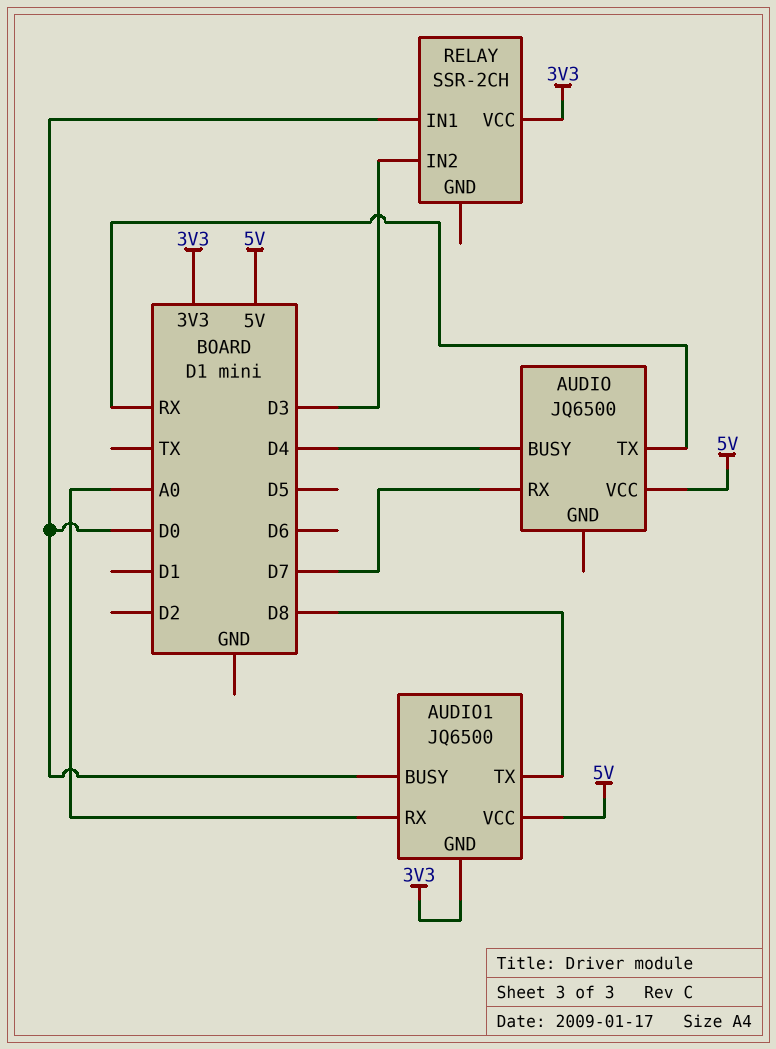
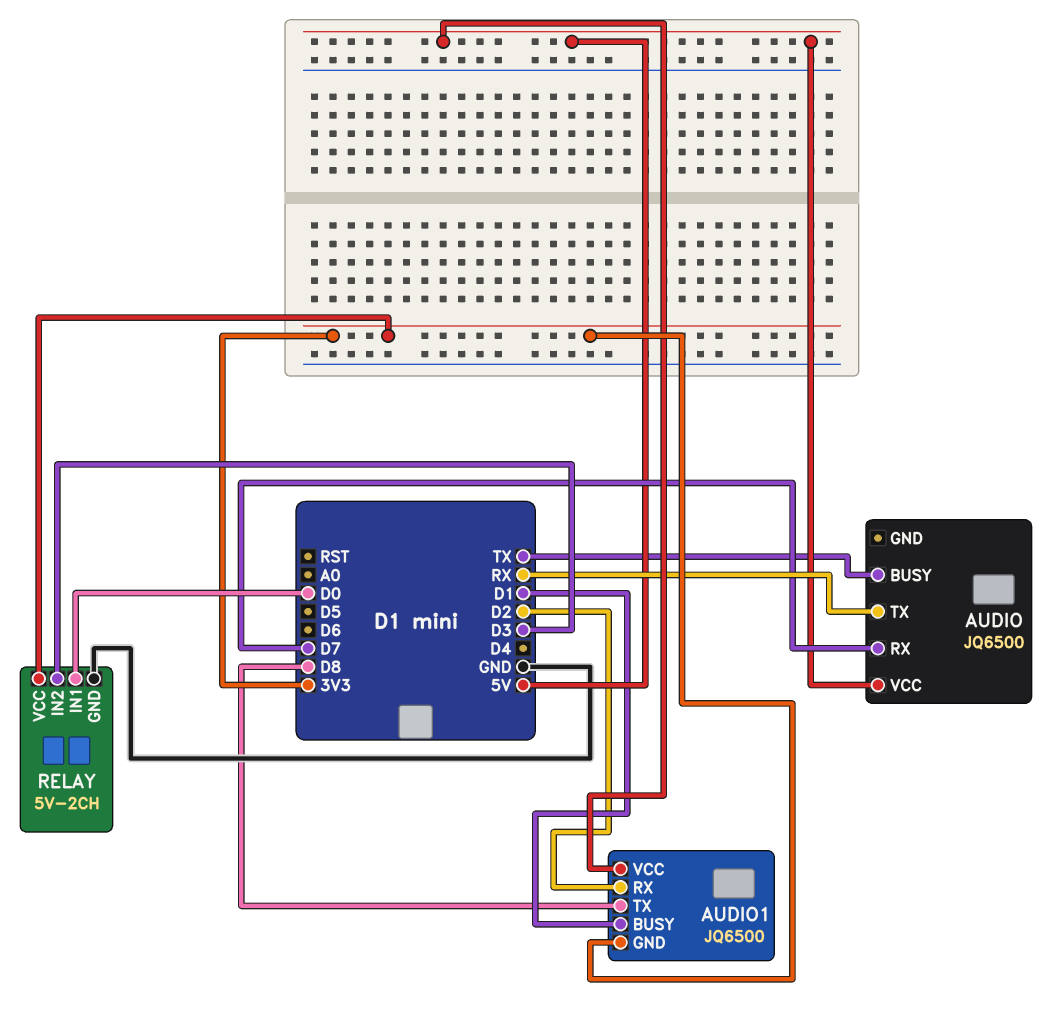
AUDIO pin BUSY: D4 -> TX
AUDIO1 pin BUSY: D0 -> D1
AUDIO1 pin RX: A0 -> D2
RELAY: SSR-2CH -> 5V-2CH
RELAY pin GND: none -> GND

